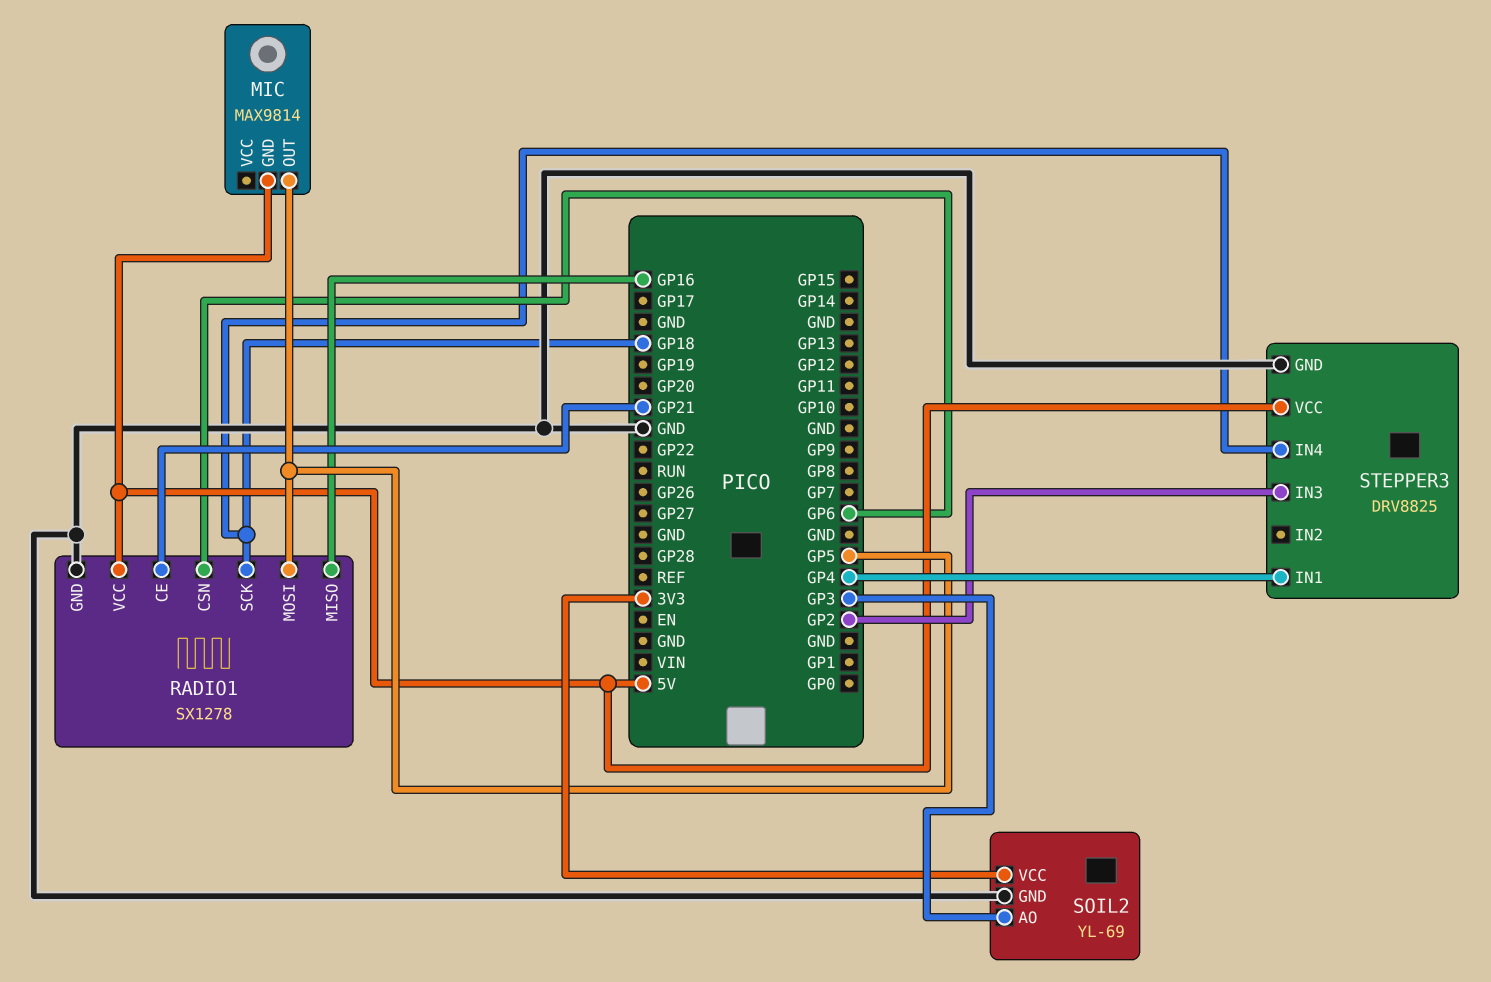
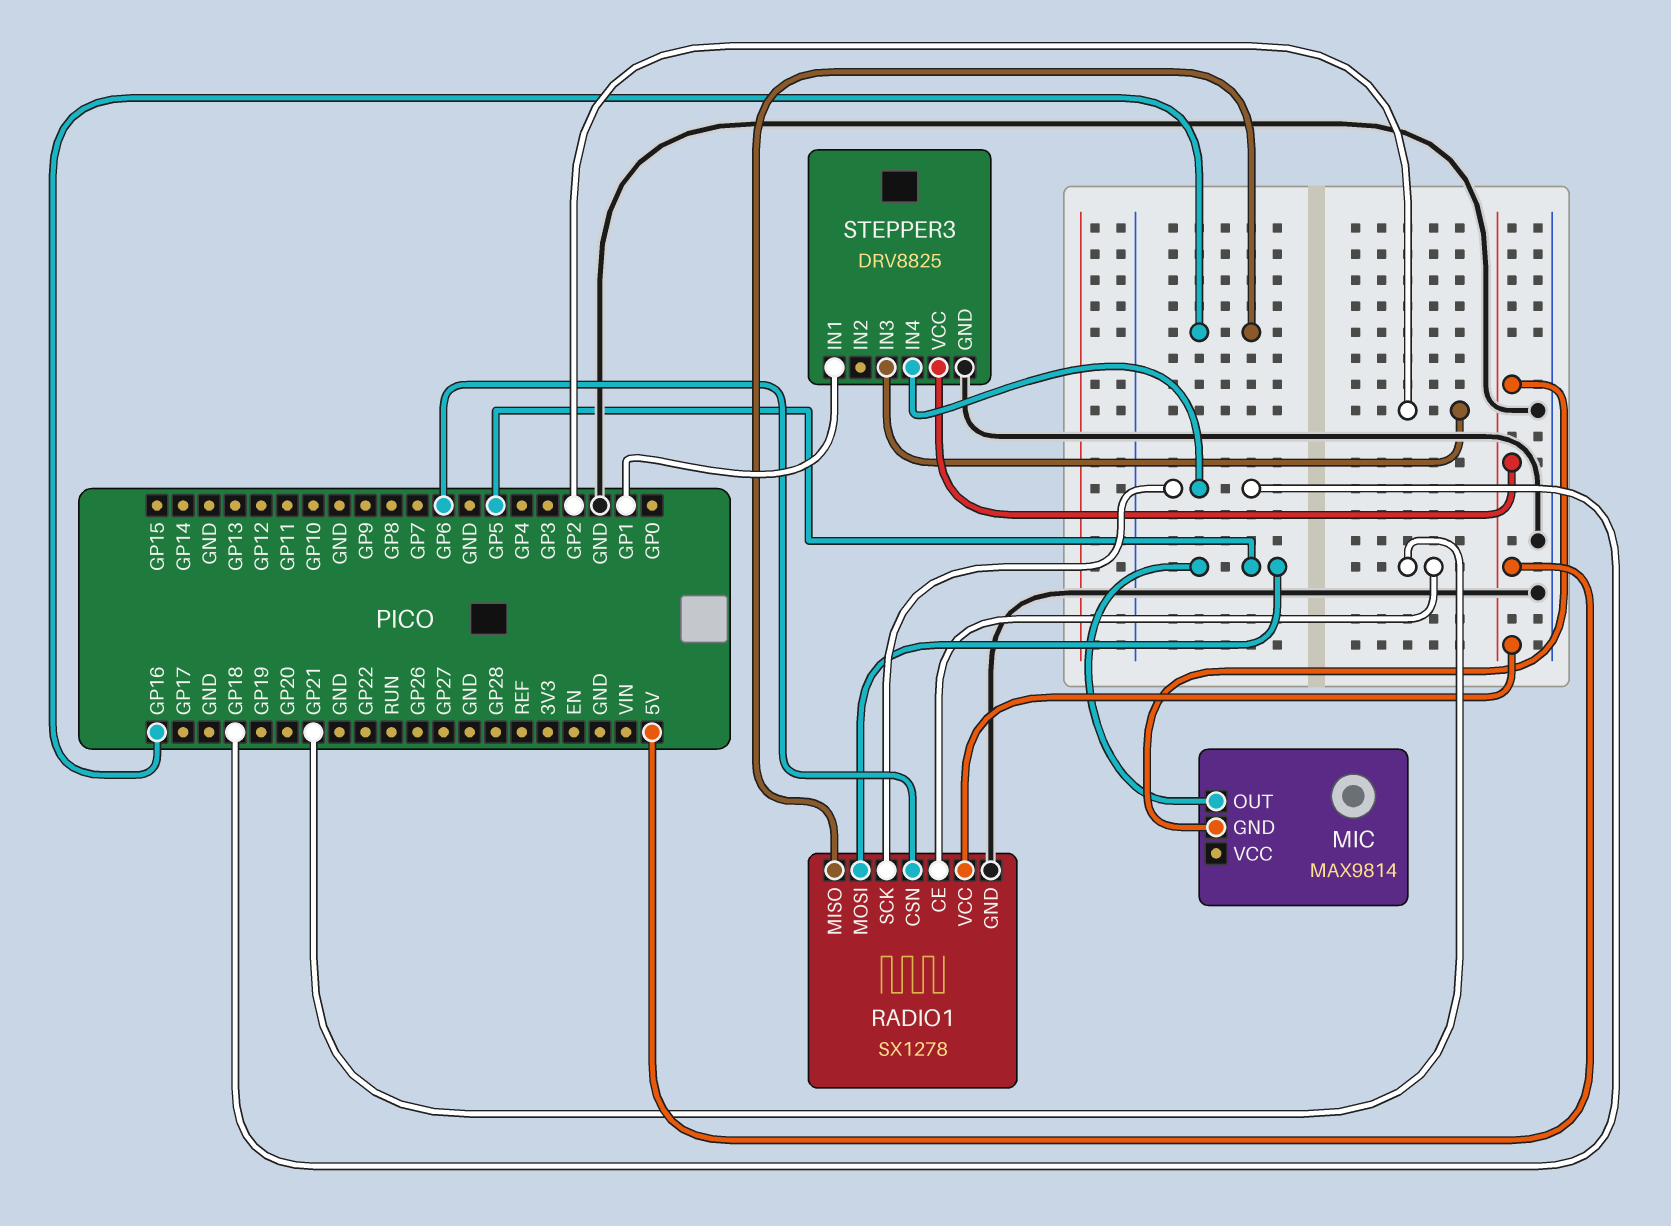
SOIL2: YL-69 -> none
SOIL2 pin AO: GP3 -> none
SOIL2 pin GND: GND -> none
SOIL2 pin VCC: 3V3 -> none
STEPPER3 pin IN1: GP4 -> GP1

